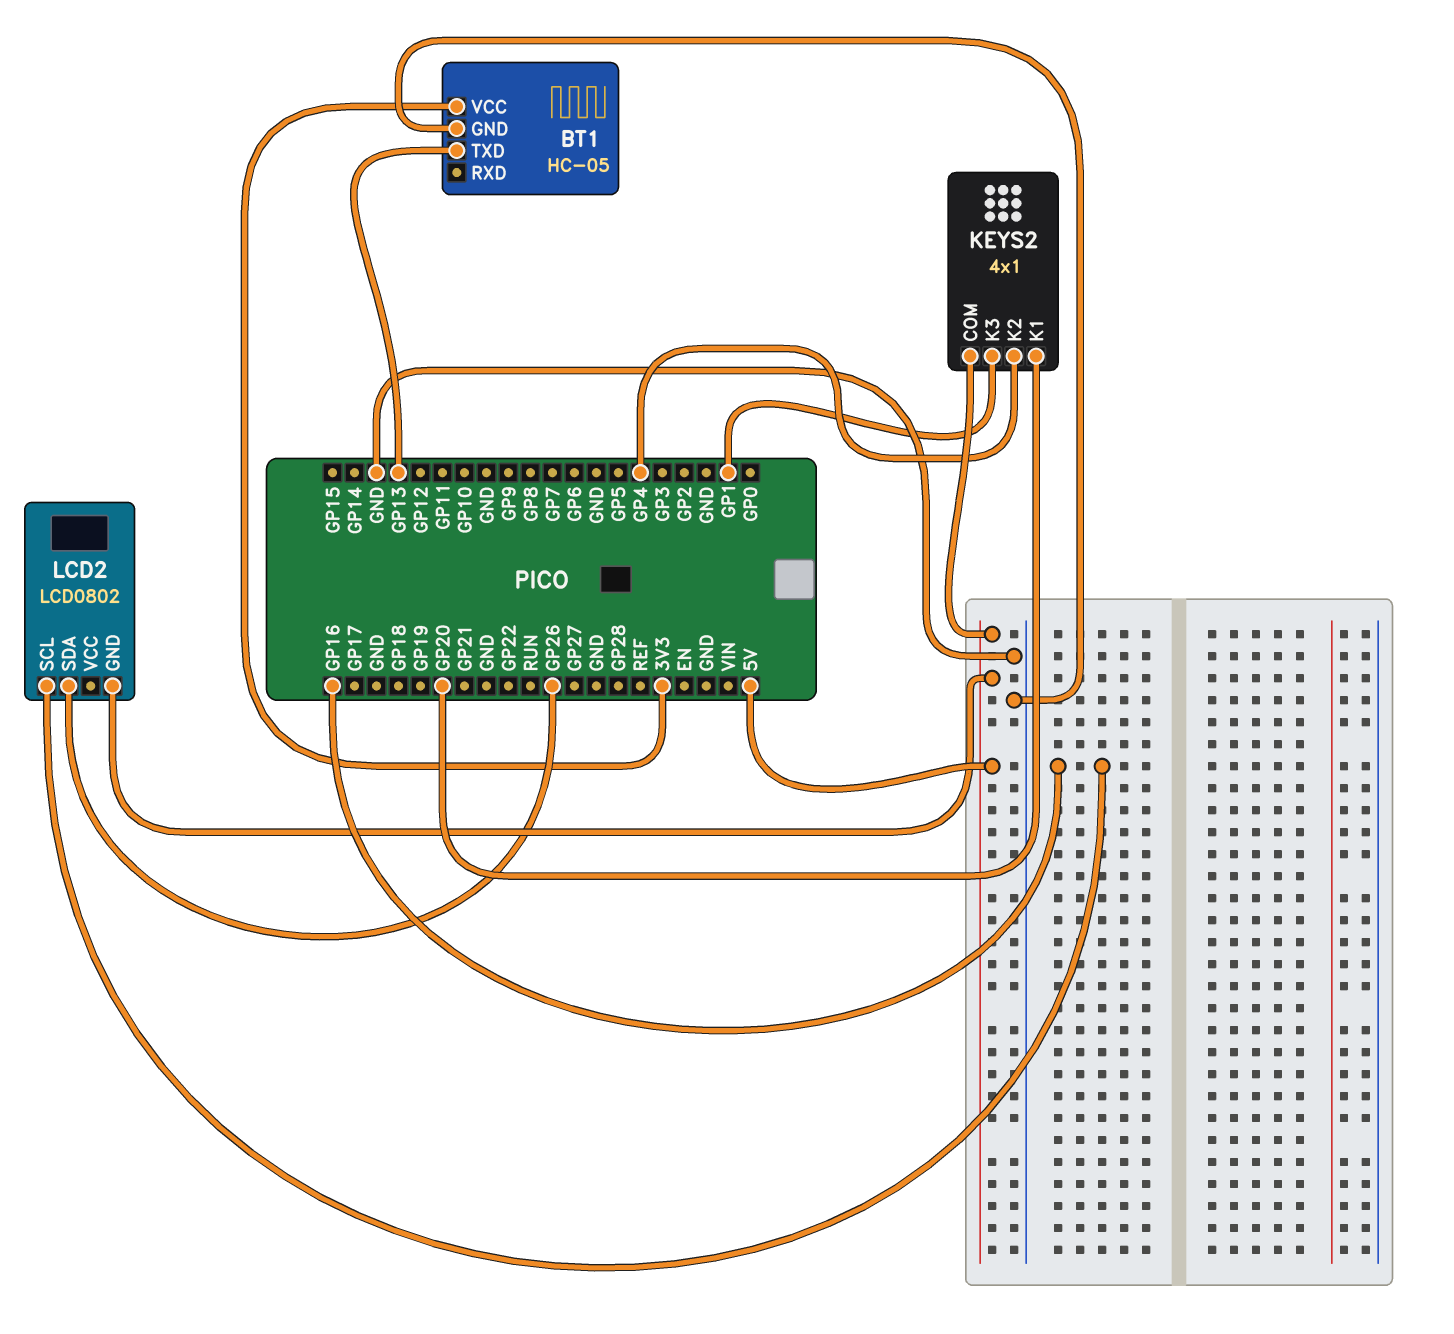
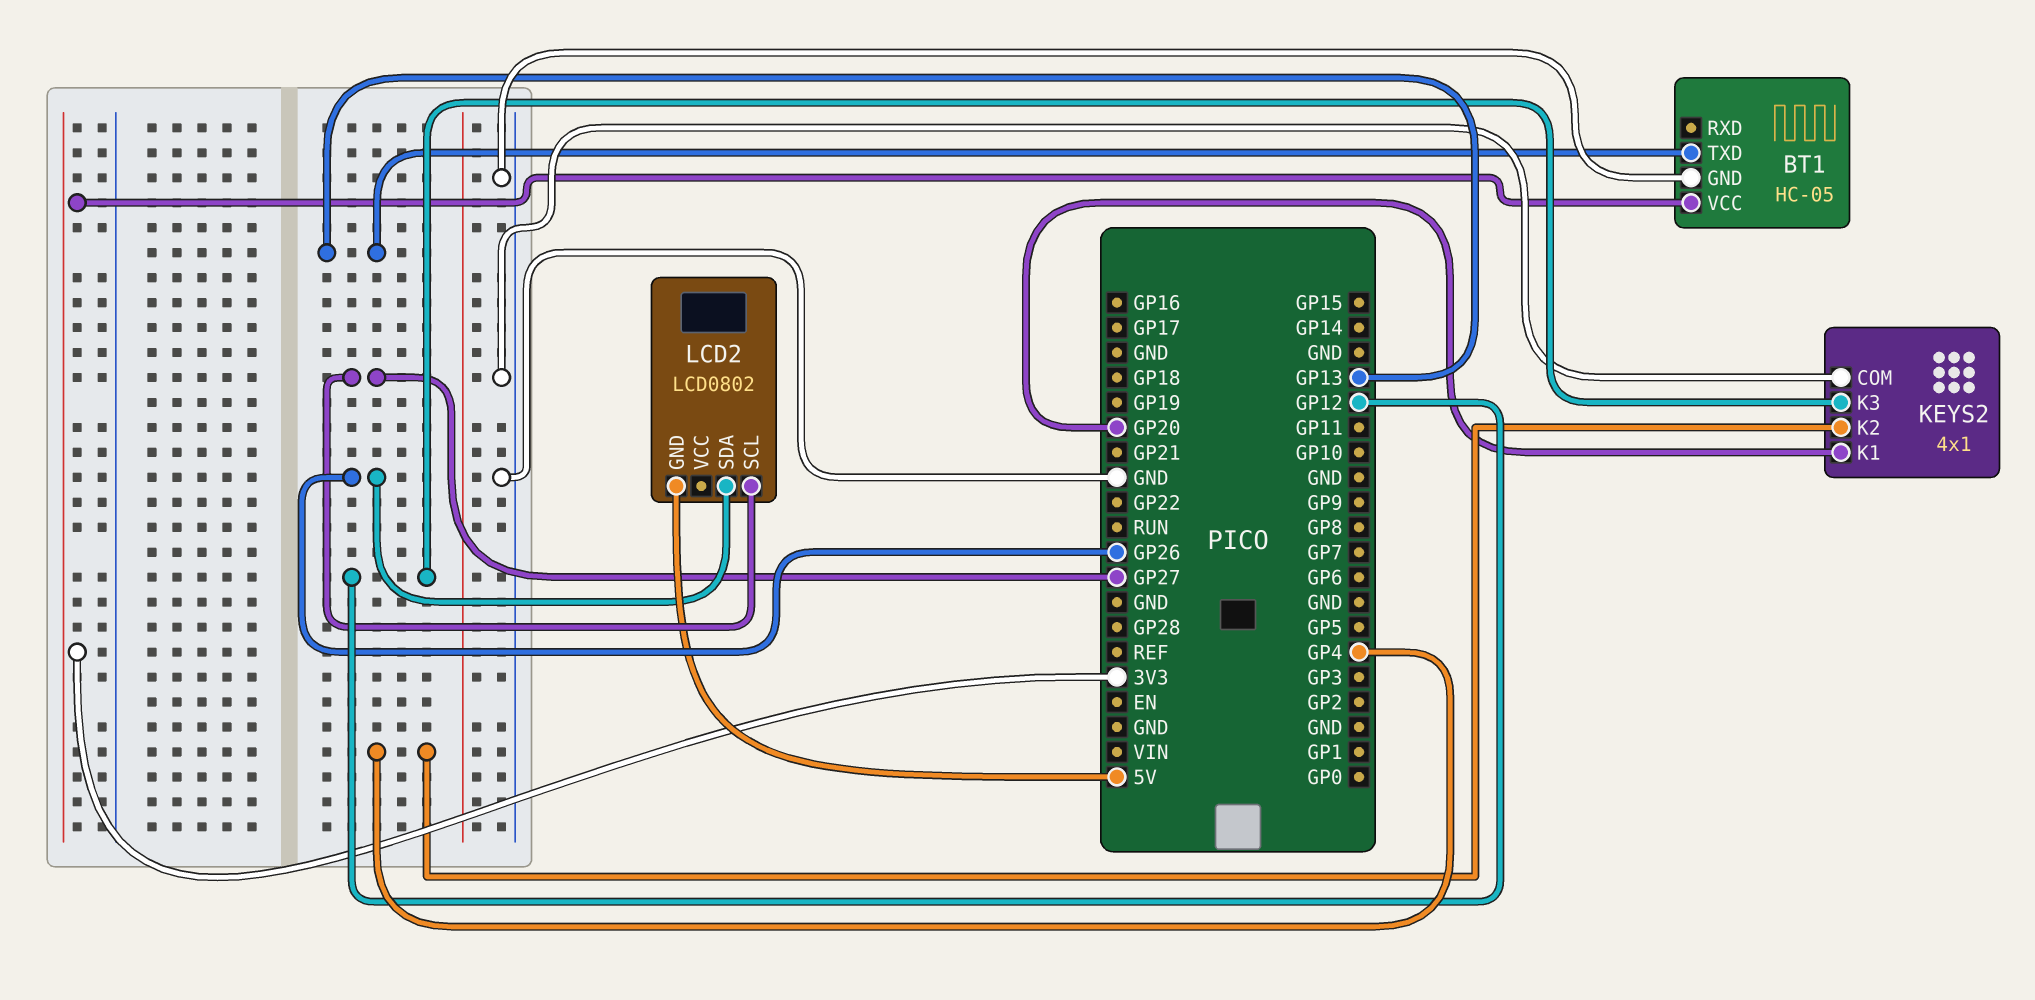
KEYS2 pin COM: 5V -> GND
KEYS2 pin K3: GP1 -> GP12
LCD2 pin SCL: GP16 -> GP27

